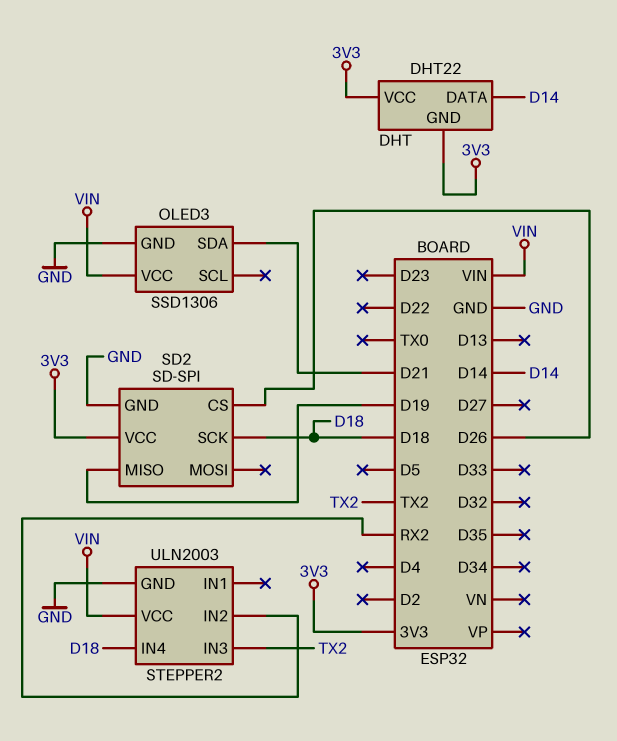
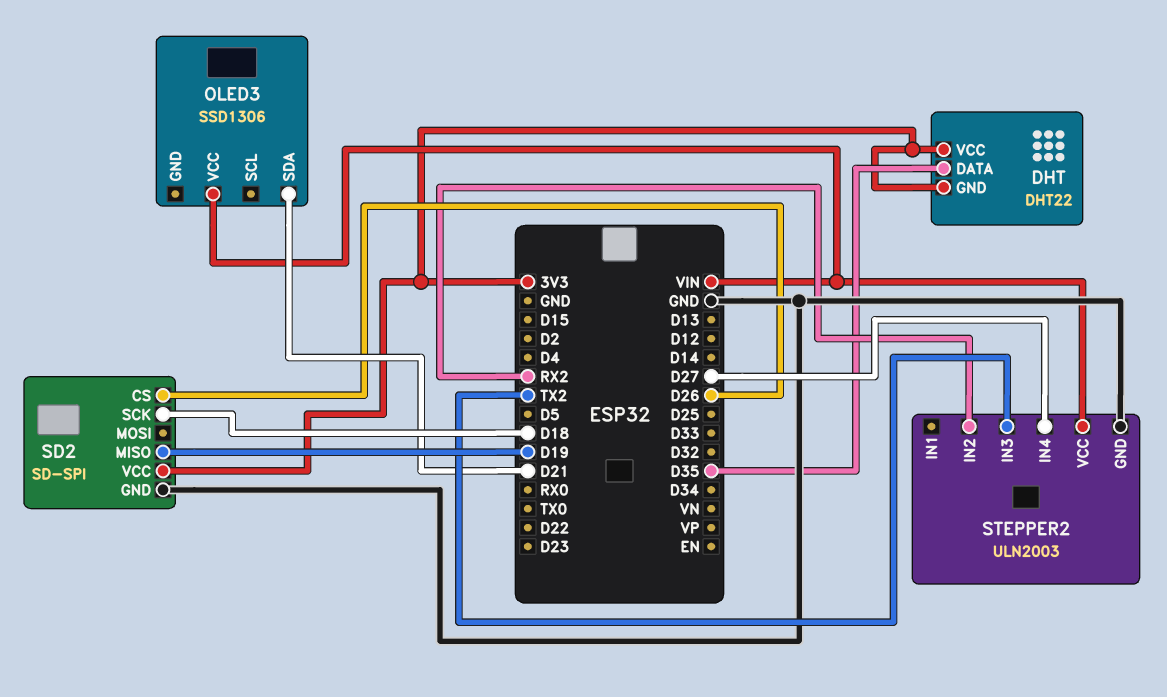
DHT pin DATA: D14 -> D35
OLED3 pin GND: GND -> none
STEPPER2 pin IN4: D18 -> D27

